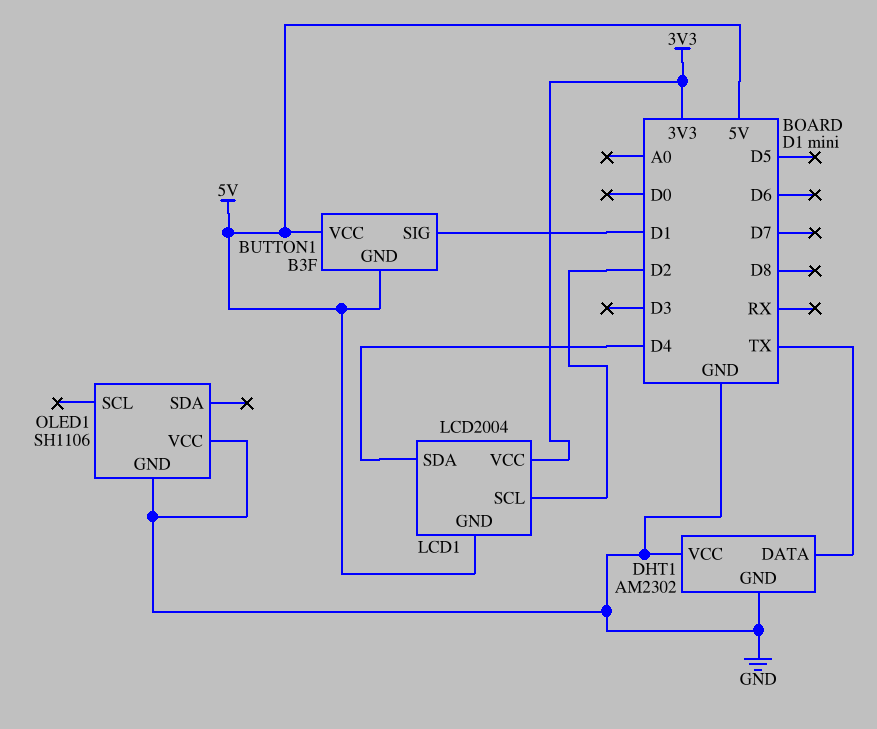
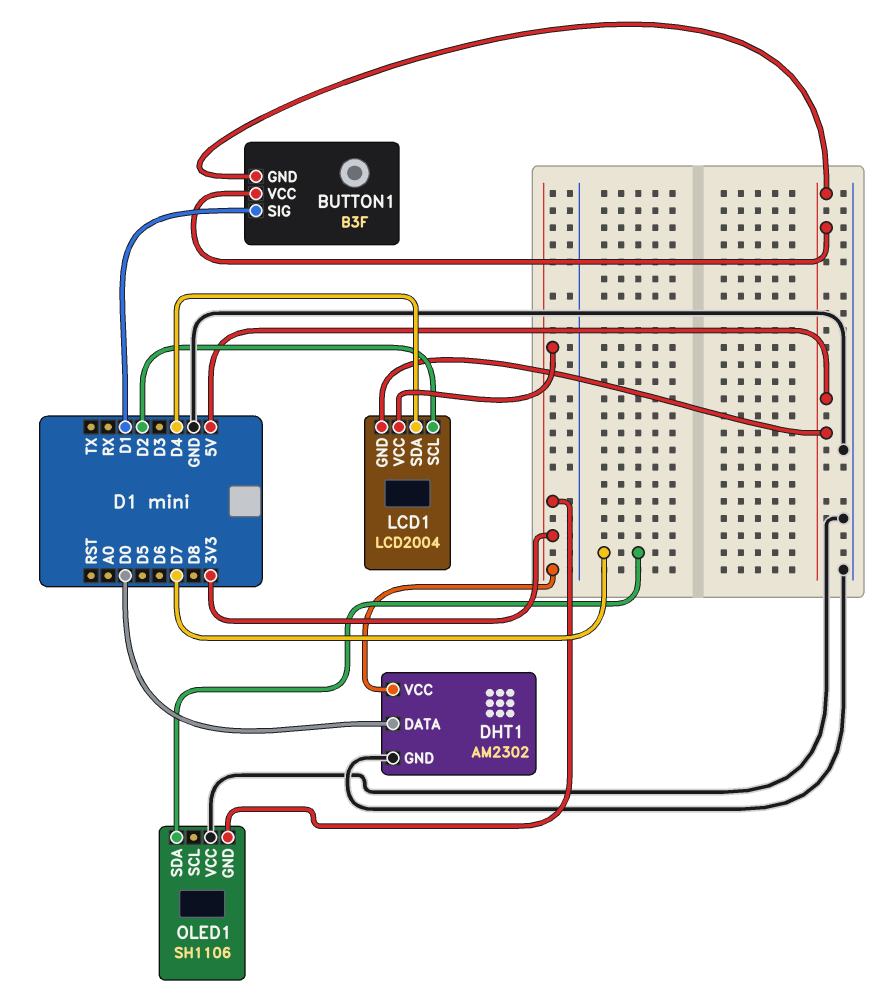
DHT1 pin DATA: TX -> D0
DHT1 pin VCC: GND -> 3V3
OLED1 pin GND: GND -> 3V3
OLED1 pin SDA: none -> D7

